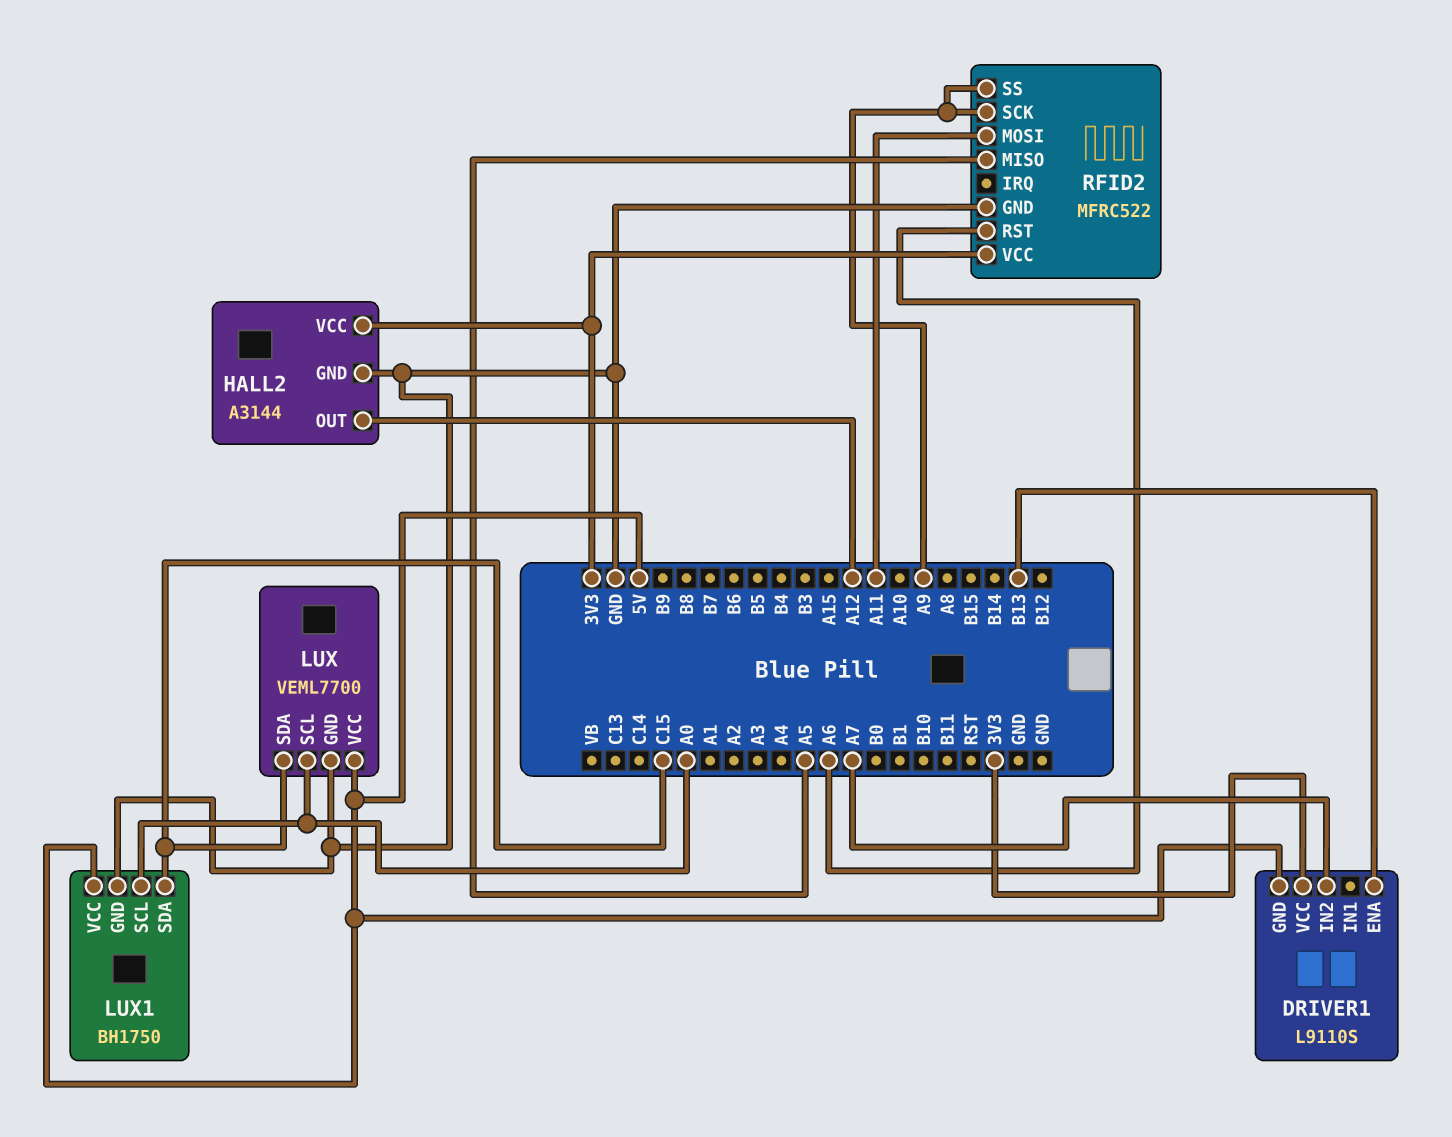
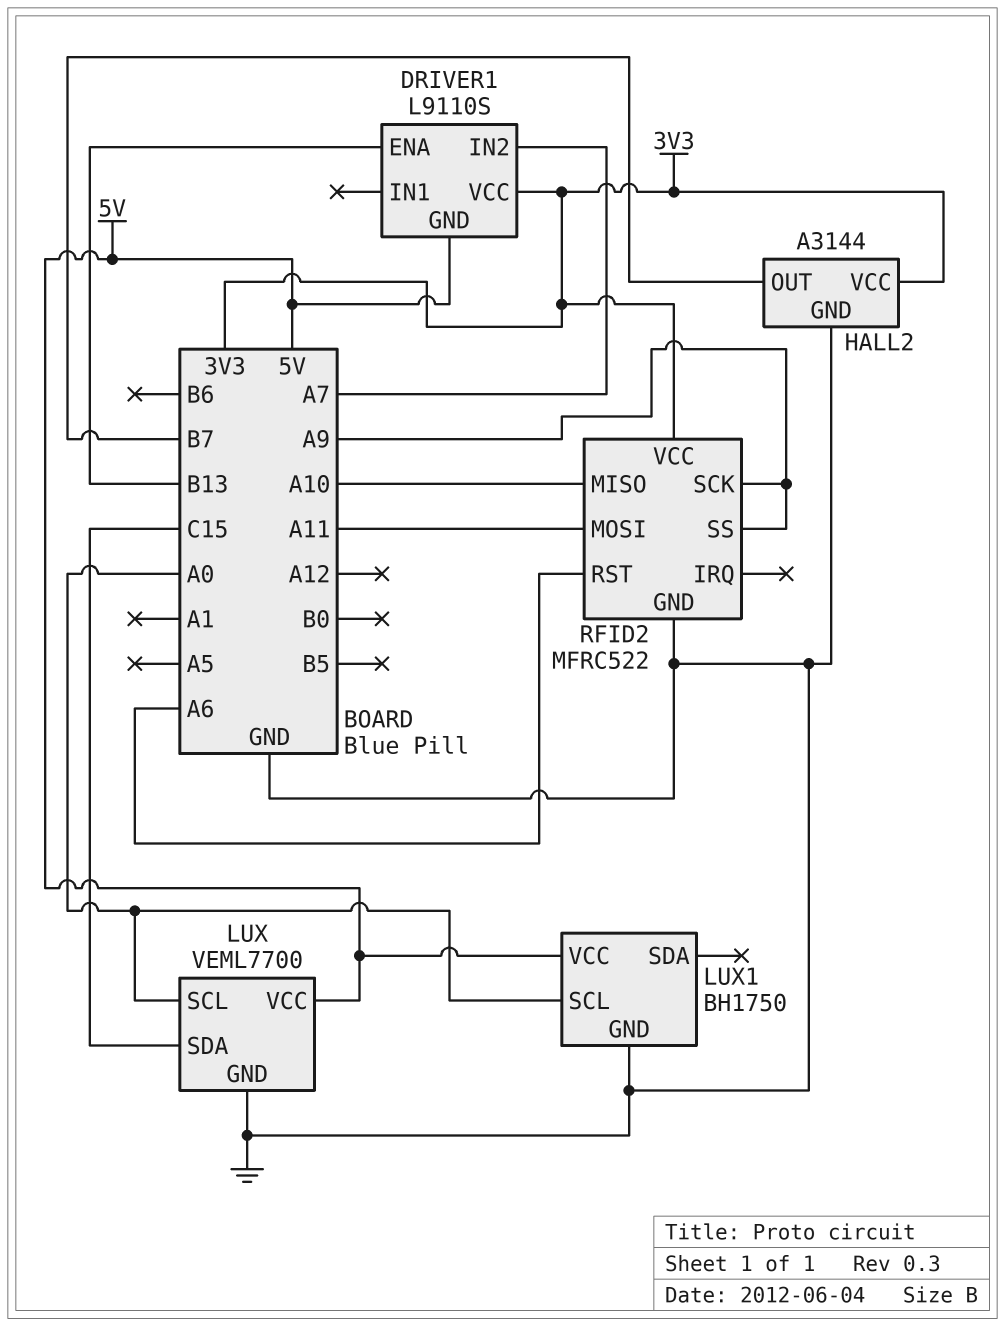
HALL2 pin OUT: A12 -> B7
LUX1 pin SDA: C15 -> none
RFID2 pin MISO: A5 -> A10

